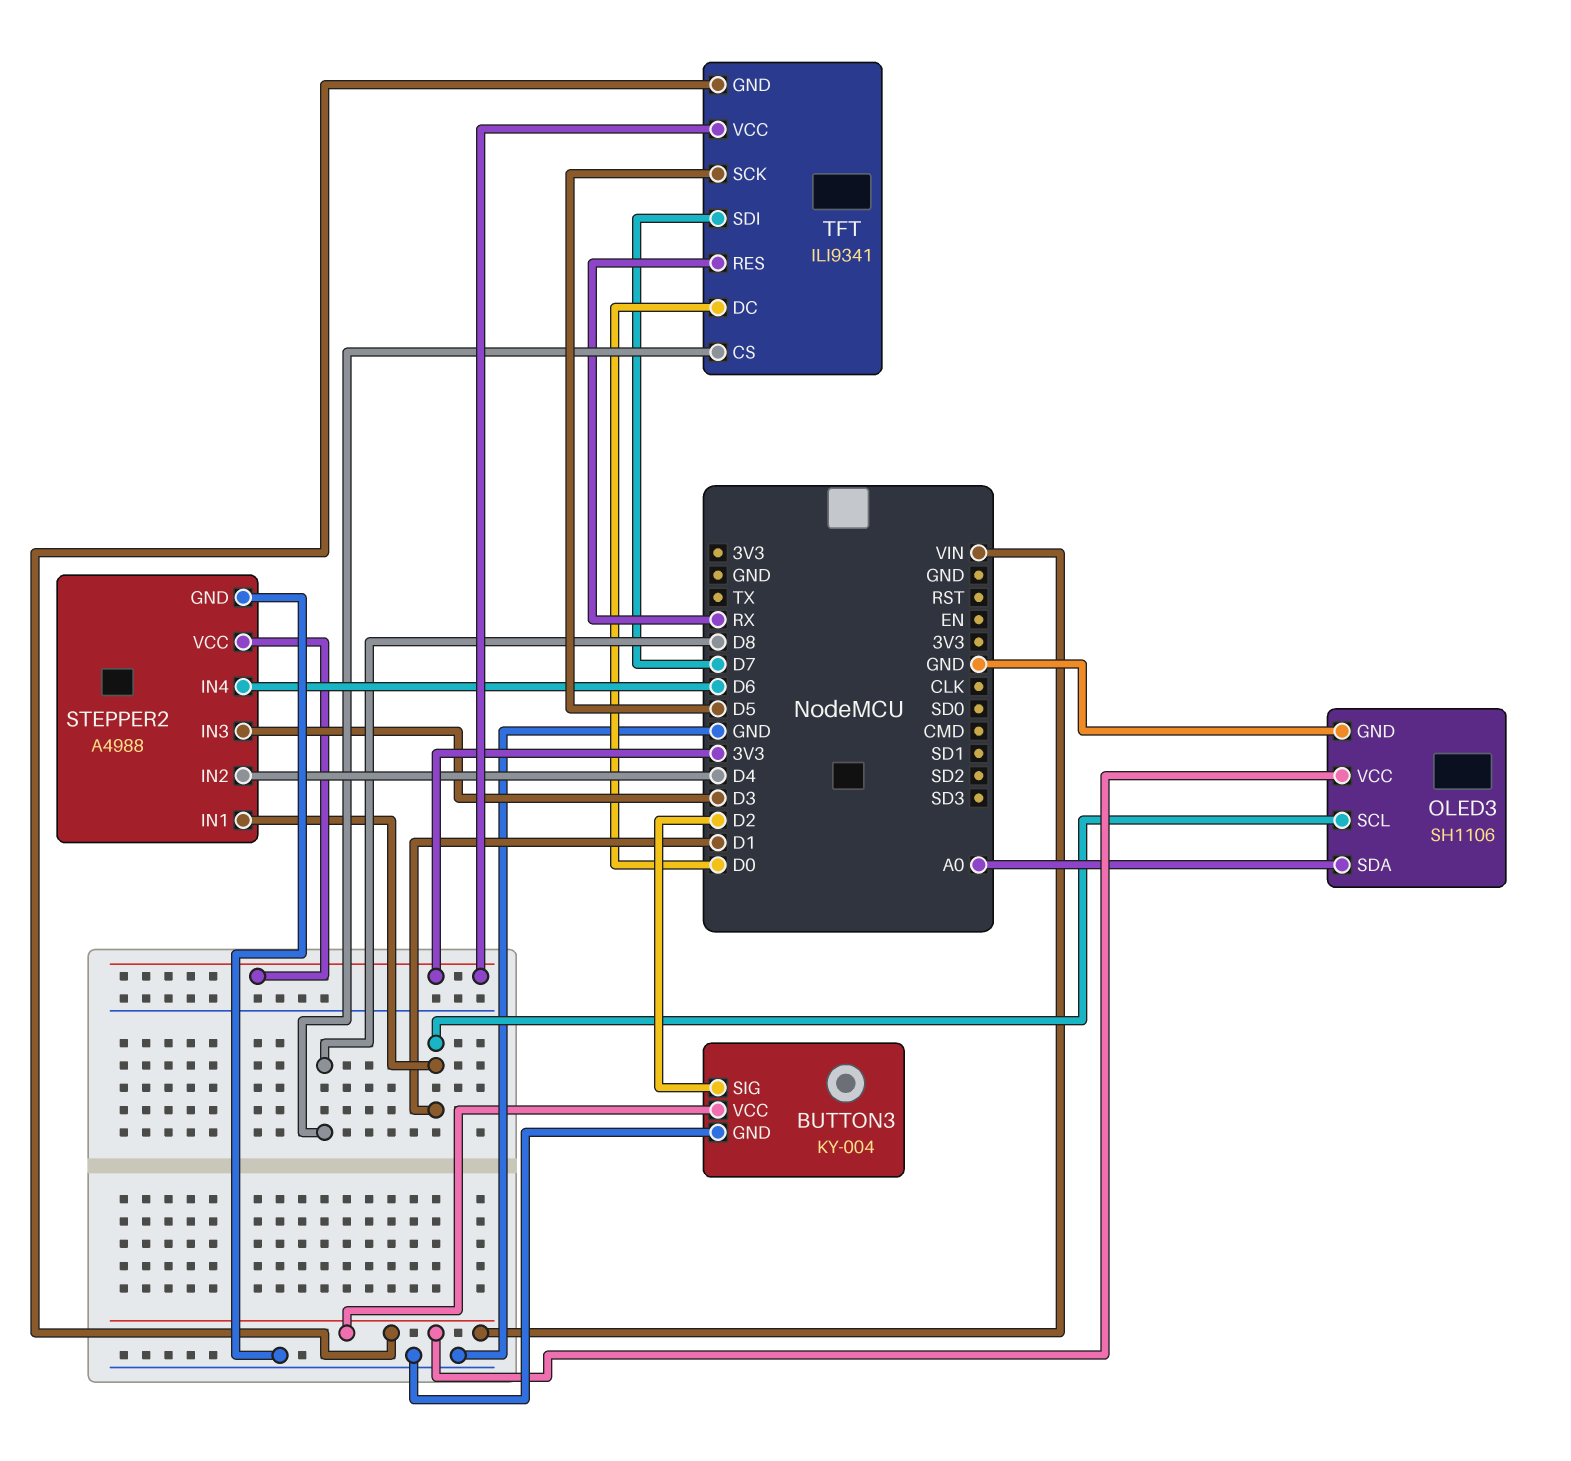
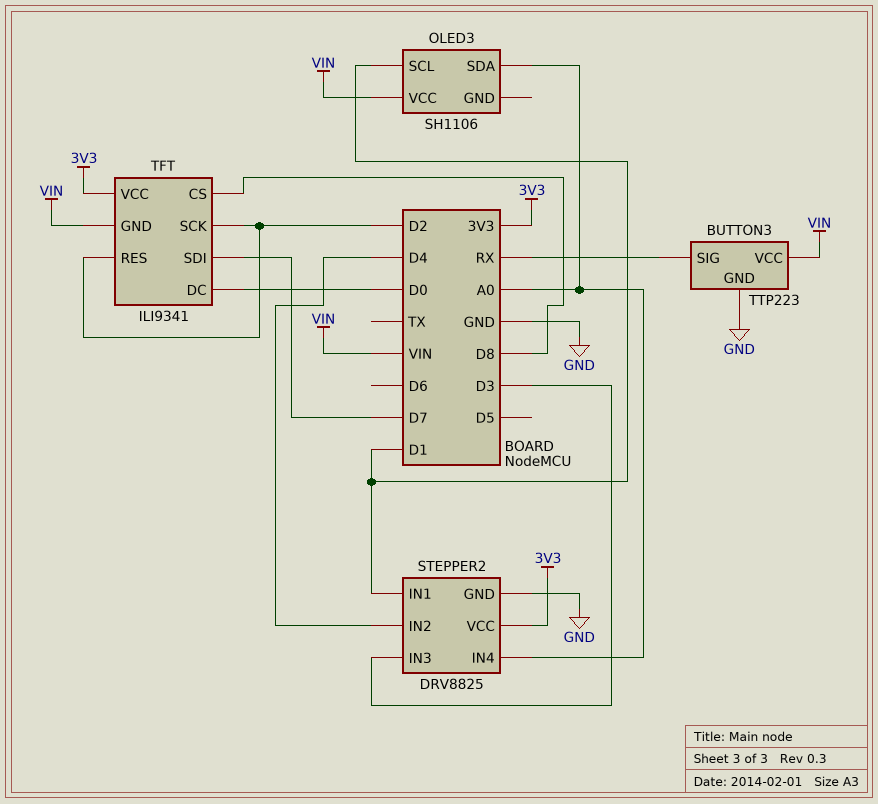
BUTTON3: KY-004 -> TTP223
BUTTON3 pin SIG: D2 -> RX
OLED3 pin GND: GND -> none
STEPPER2: A4988 -> DRV8825
STEPPER2 pin IN4: D6 -> A0
TFT pin RES: RX -> D2
TFT pin SCK: D5 -> D2

